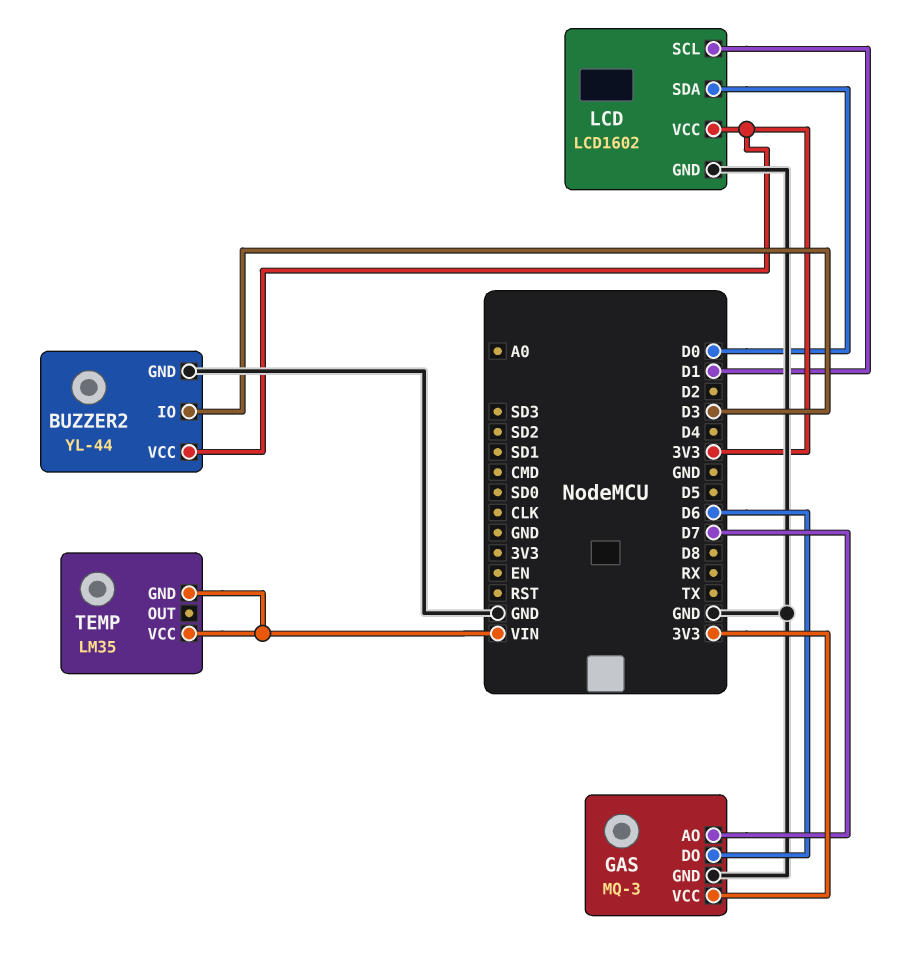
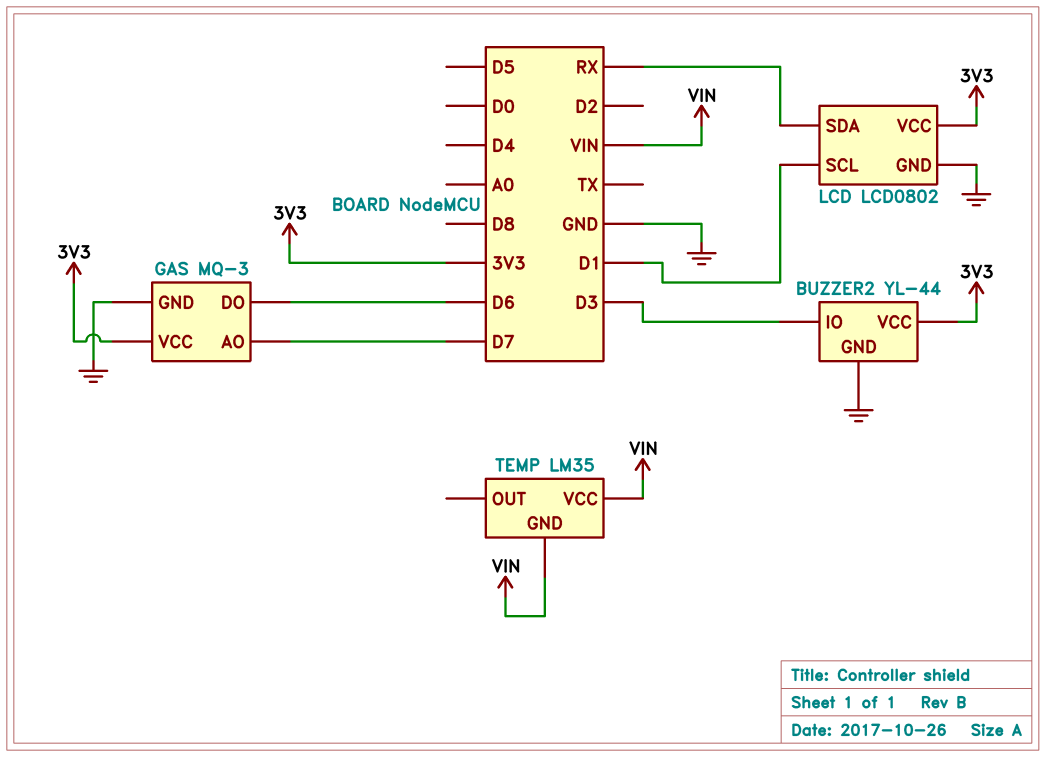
LCD: LCD1602 -> LCD0802
LCD pin SDA: D0 -> RX

